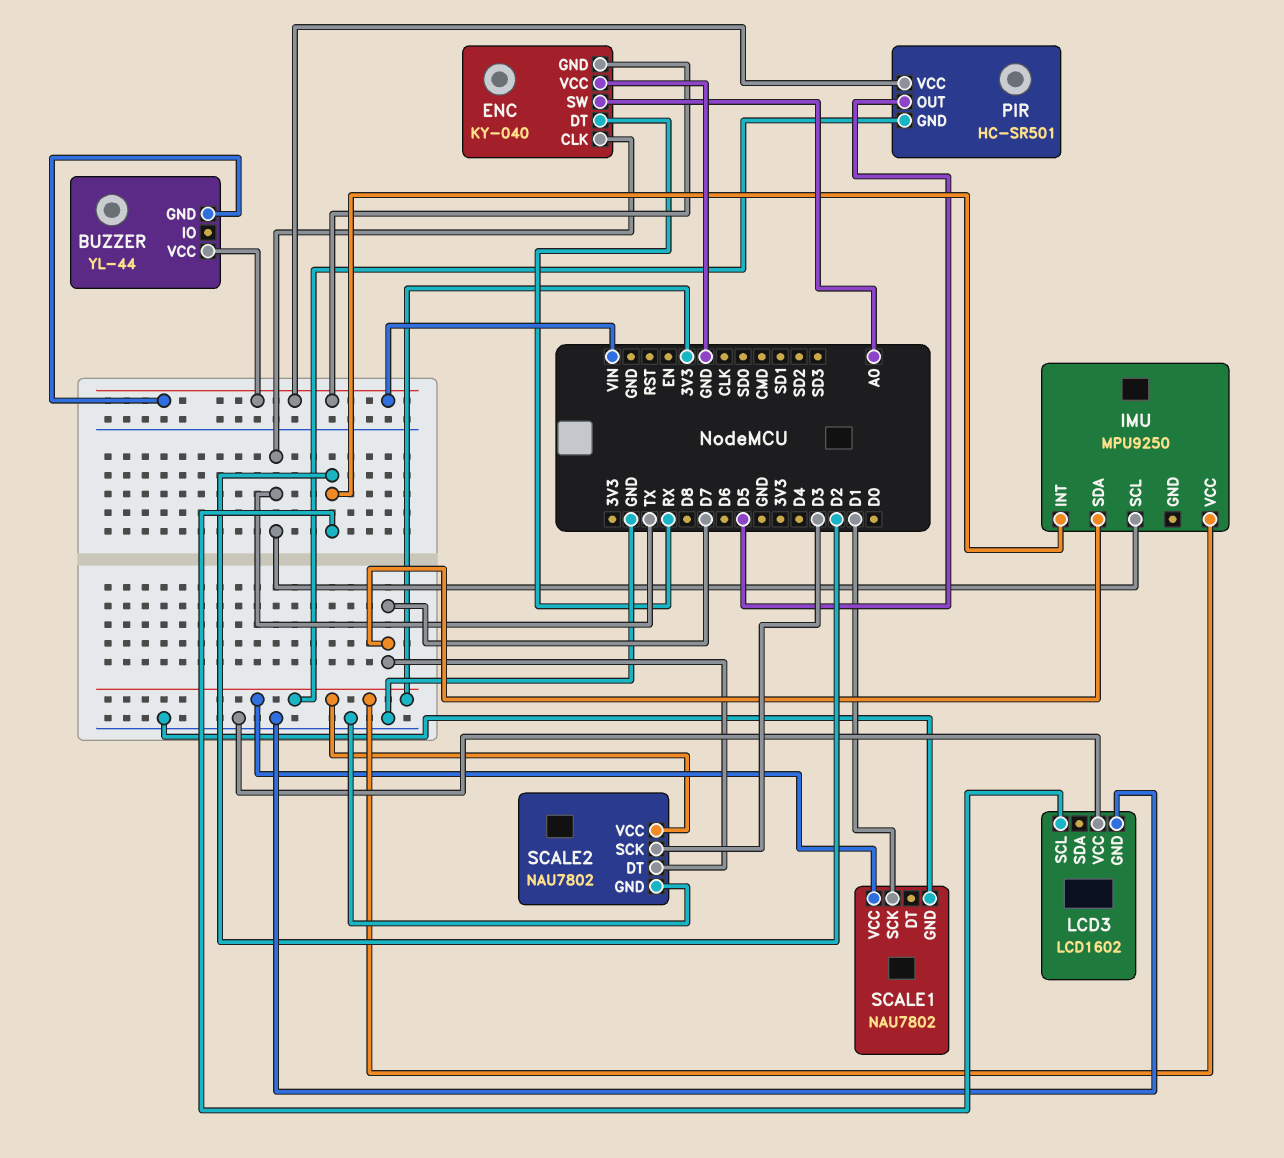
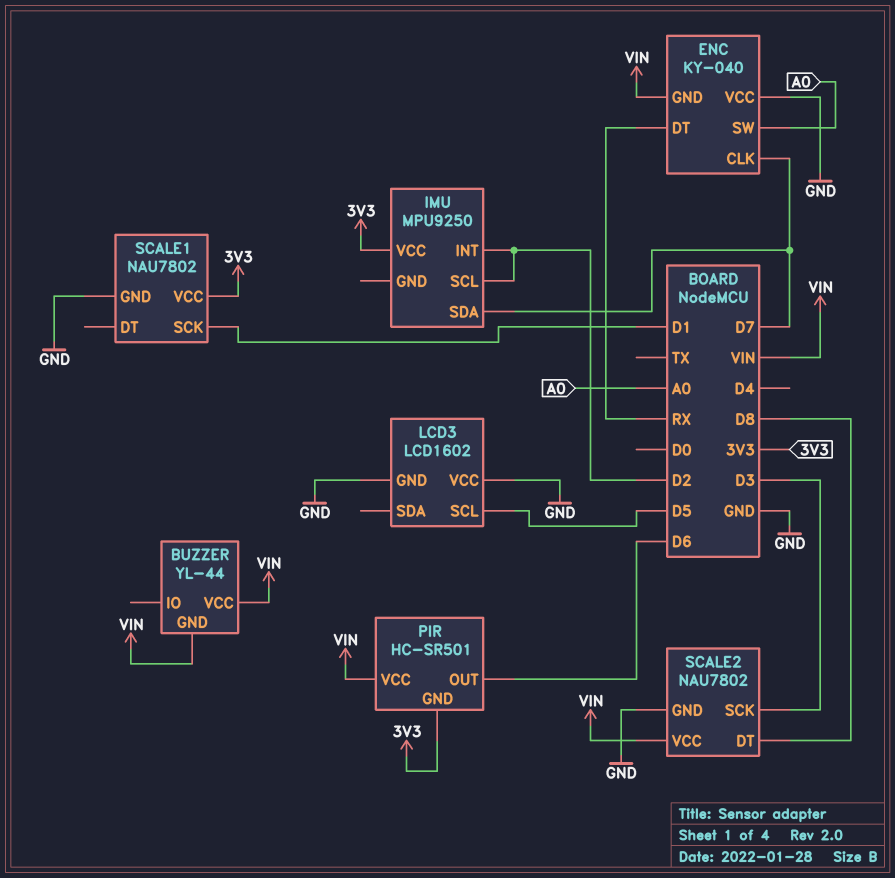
ENC pin CLK: TX -> D7
IMU pin SCL: TX -> D2
LCD3 pin SCL: D2 -> D5
PIR pin OUT: D5 -> D6
SCALE2 pin DT: D7 -> D8
SCALE2 pin VCC: 3V3 -> VIN

